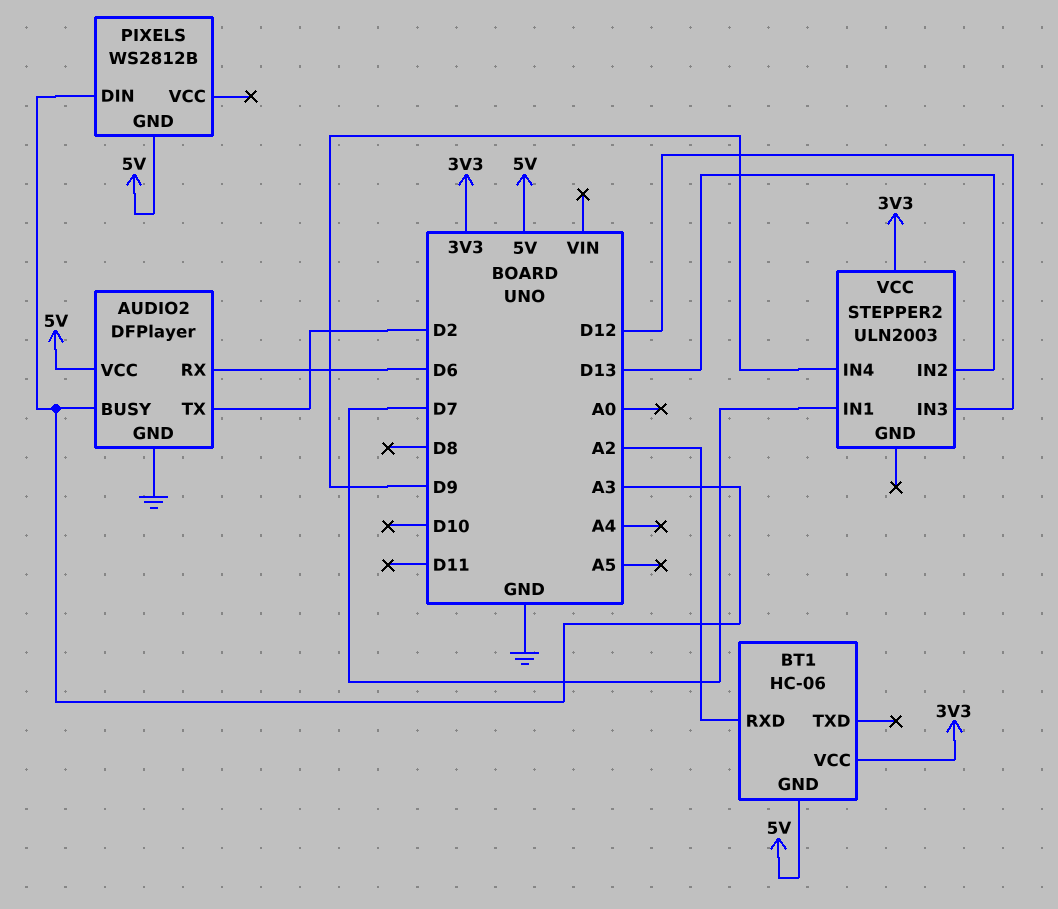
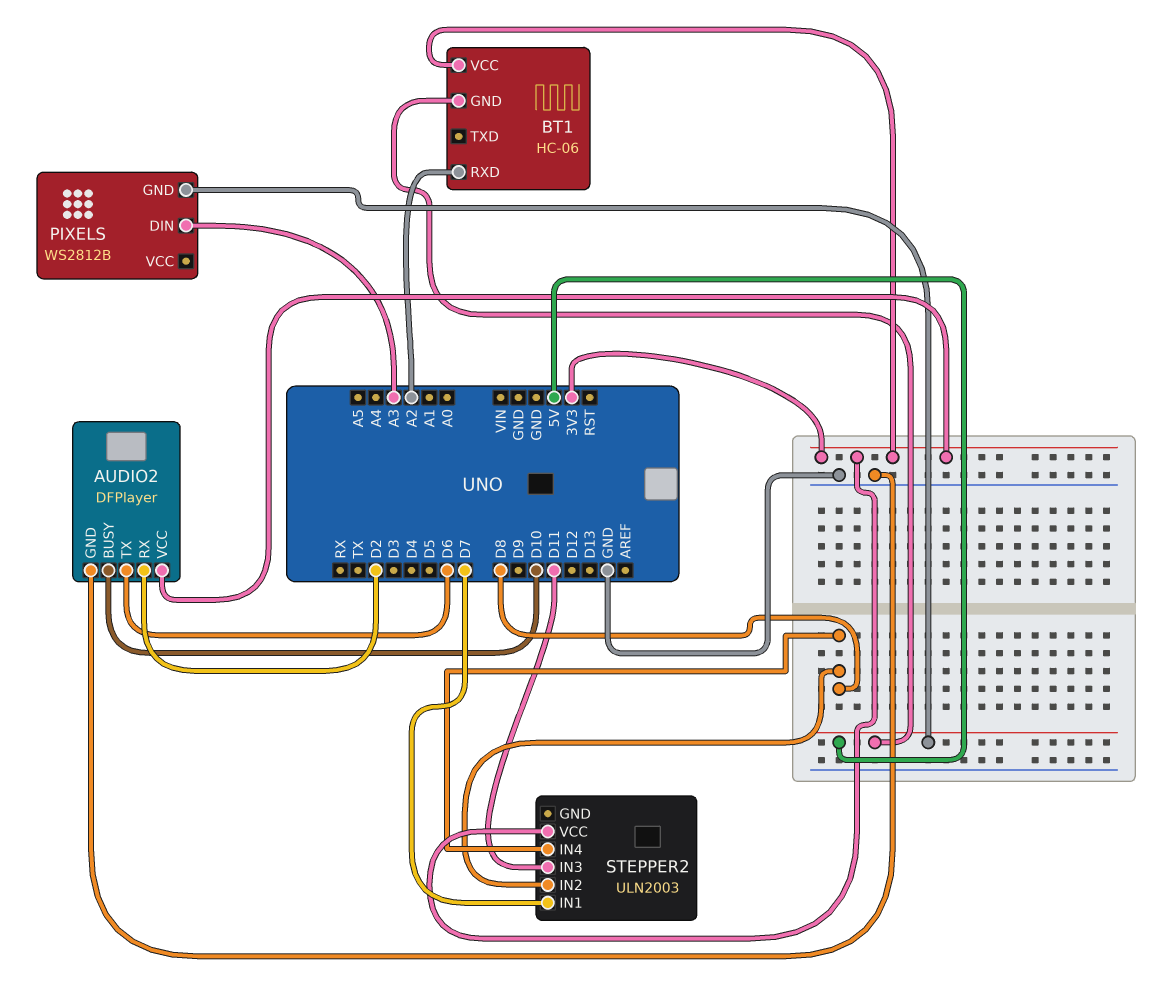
AUDIO2 pin BUSY: A3 -> D10
AUDIO2 pin RX: D6 -> D2
AUDIO2 pin TX: D2 -> D6
AUDIO2 pin VCC: 5V -> 3V3
STEPPER2 pin IN2: D13 -> D8
STEPPER2 pin IN3: D12 -> D11
STEPPER2 pin IN4: D9 -> D8

